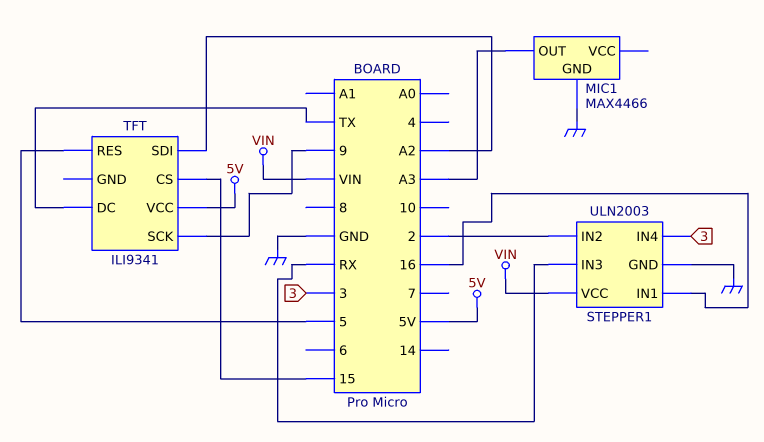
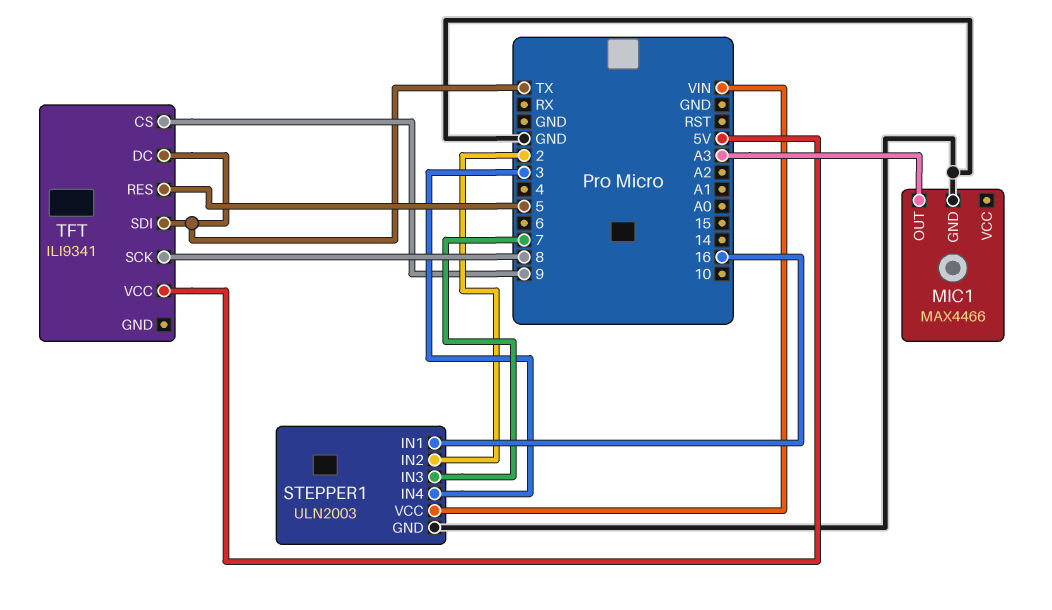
STEPPER1 pin IN3: RX -> 7
TFT pin CS: 15 -> 9
TFT pin SCK: 9 -> 8
TFT pin SDI: A2 -> TX

